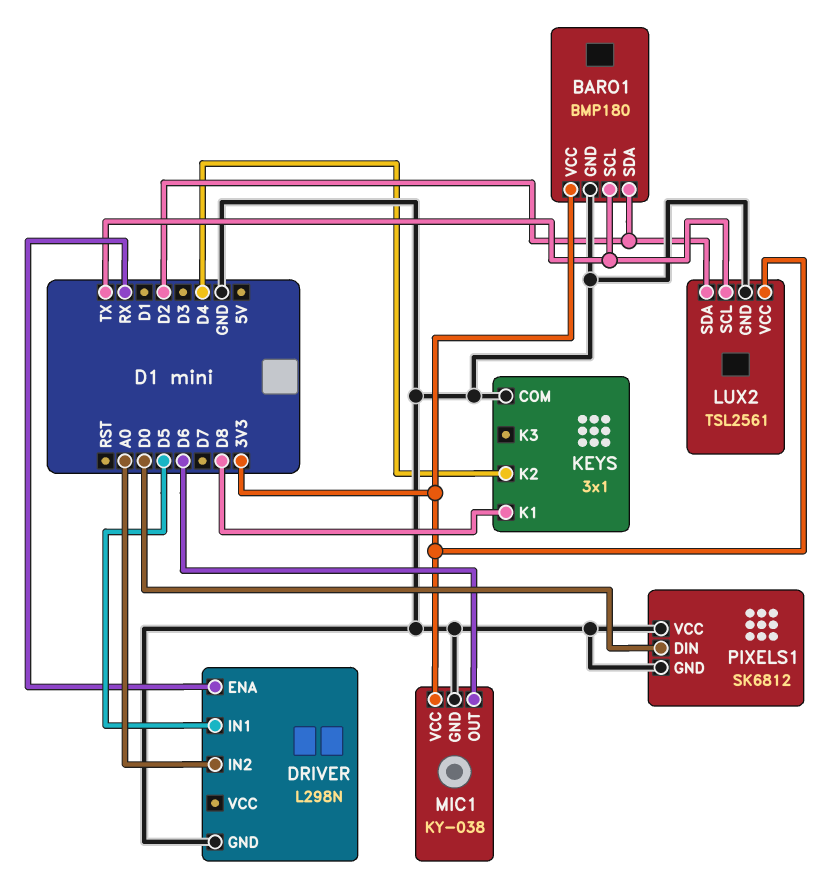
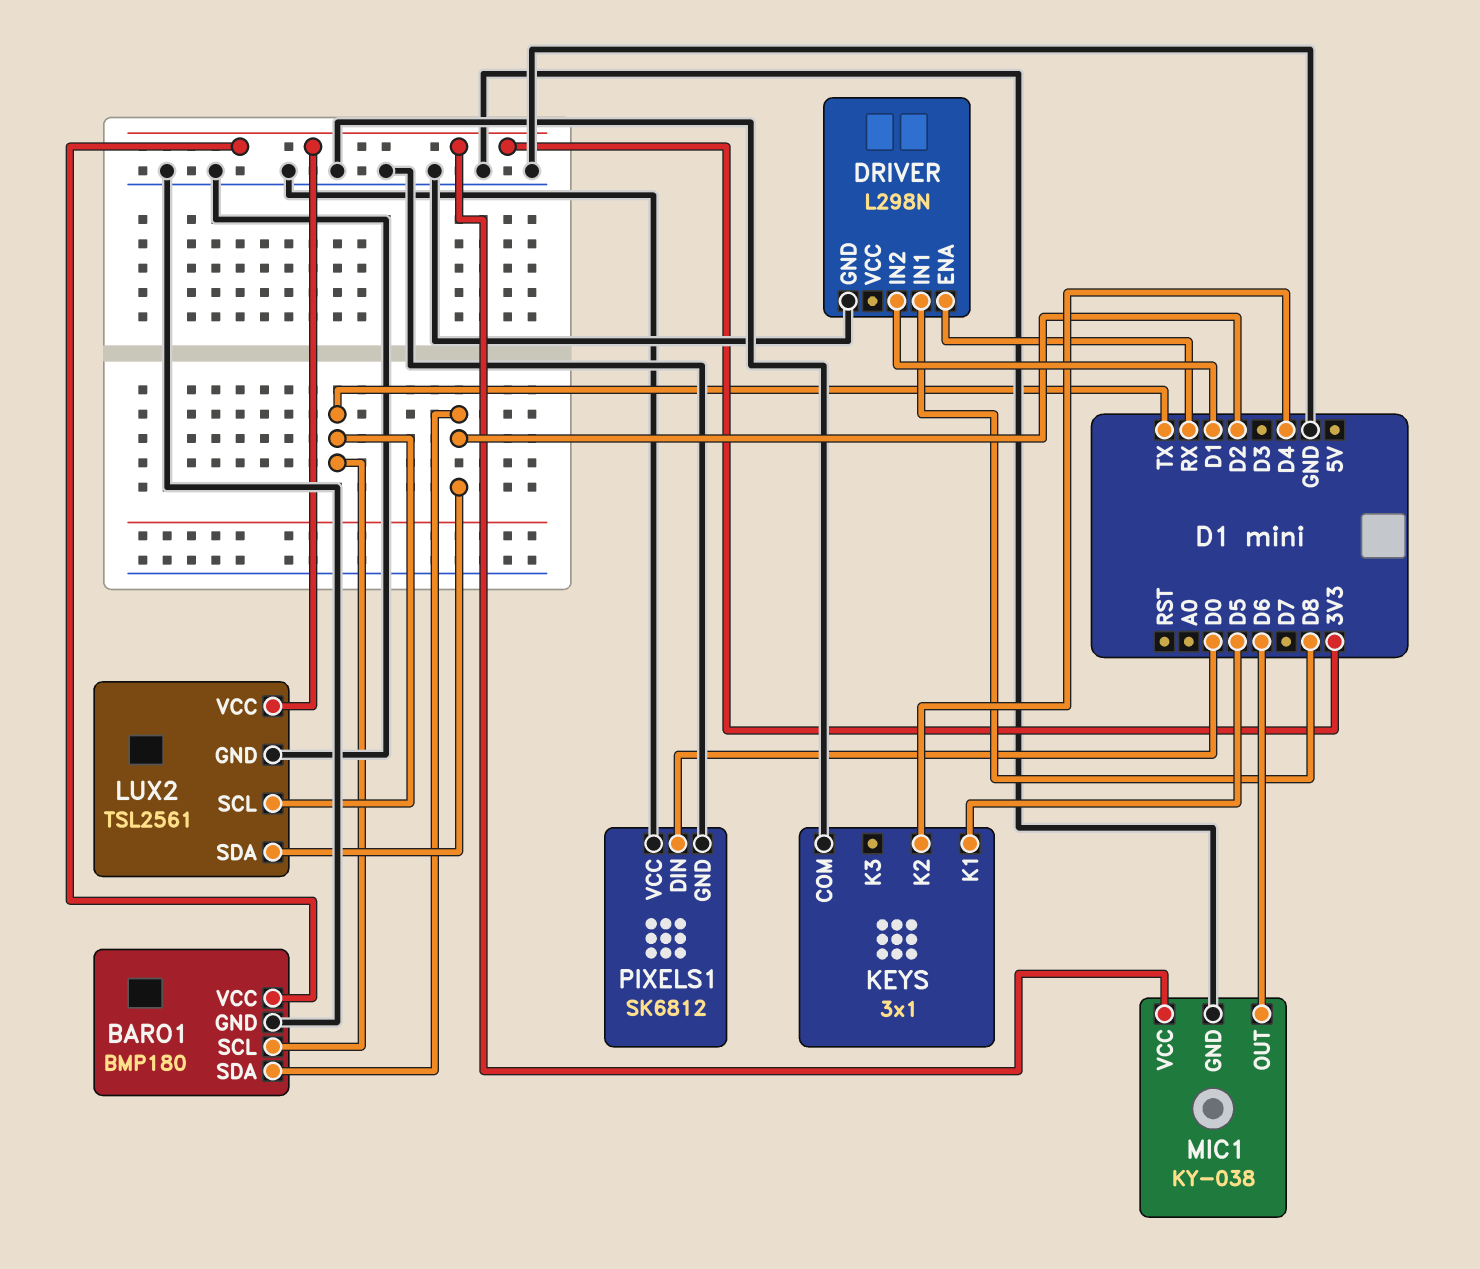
DRIVER pin IN1: D5 -> D8
DRIVER pin IN2: A0 -> D1
KEYS pin K1: D8 -> D5

